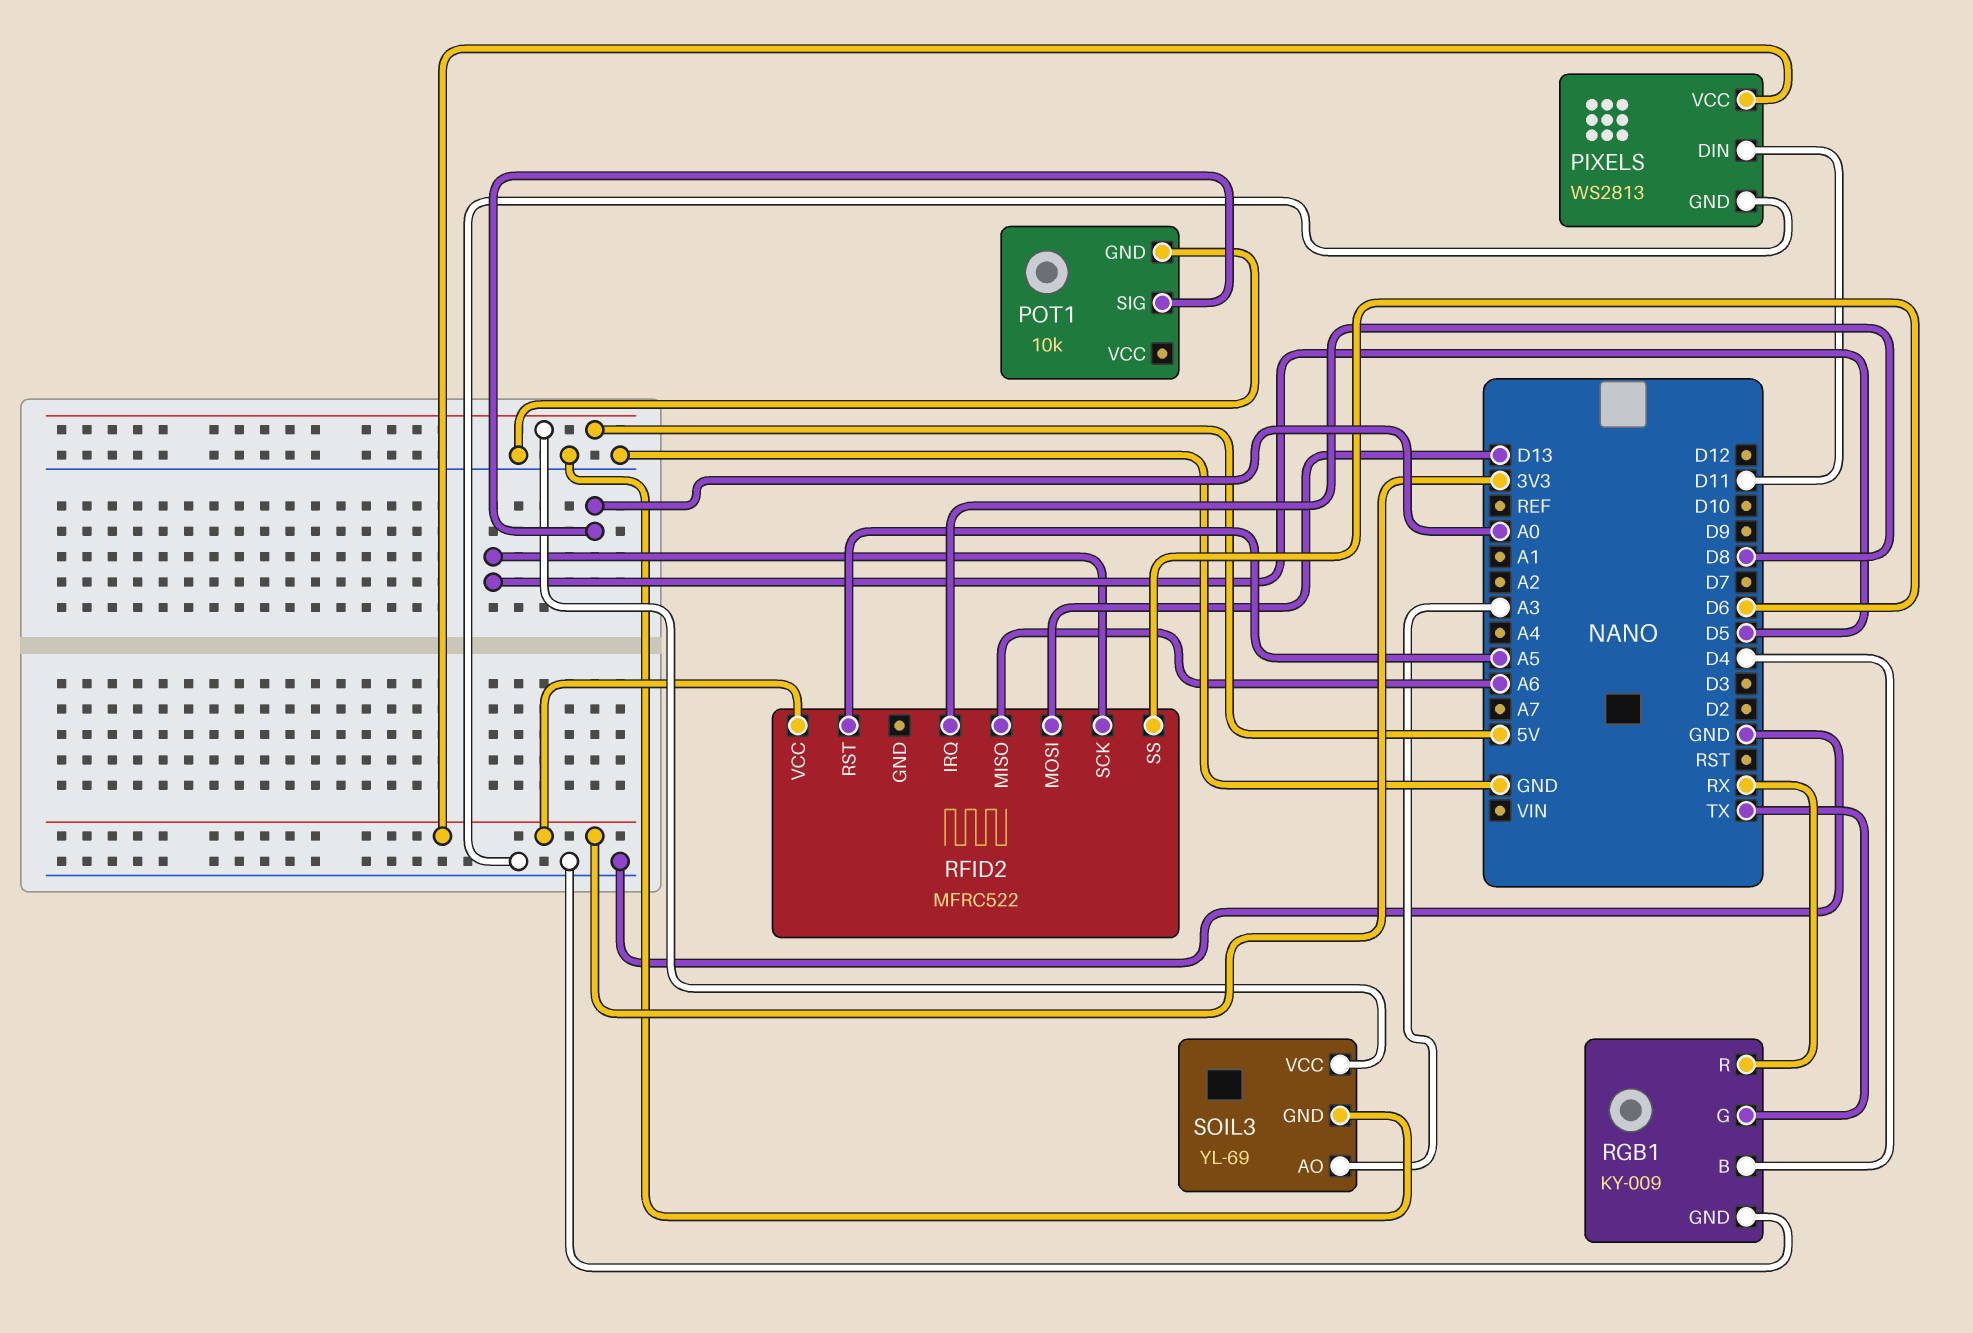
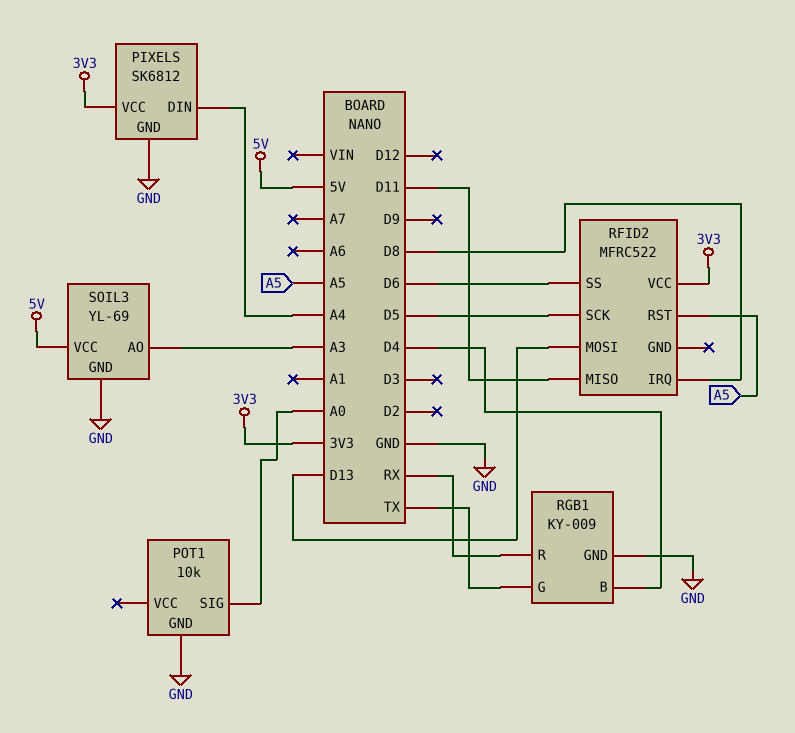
PIXELS: WS2813 -> SK6812
PIXELS pin DIN: D11 -> A4
RFID2 pin MISO: A6 -> D11

